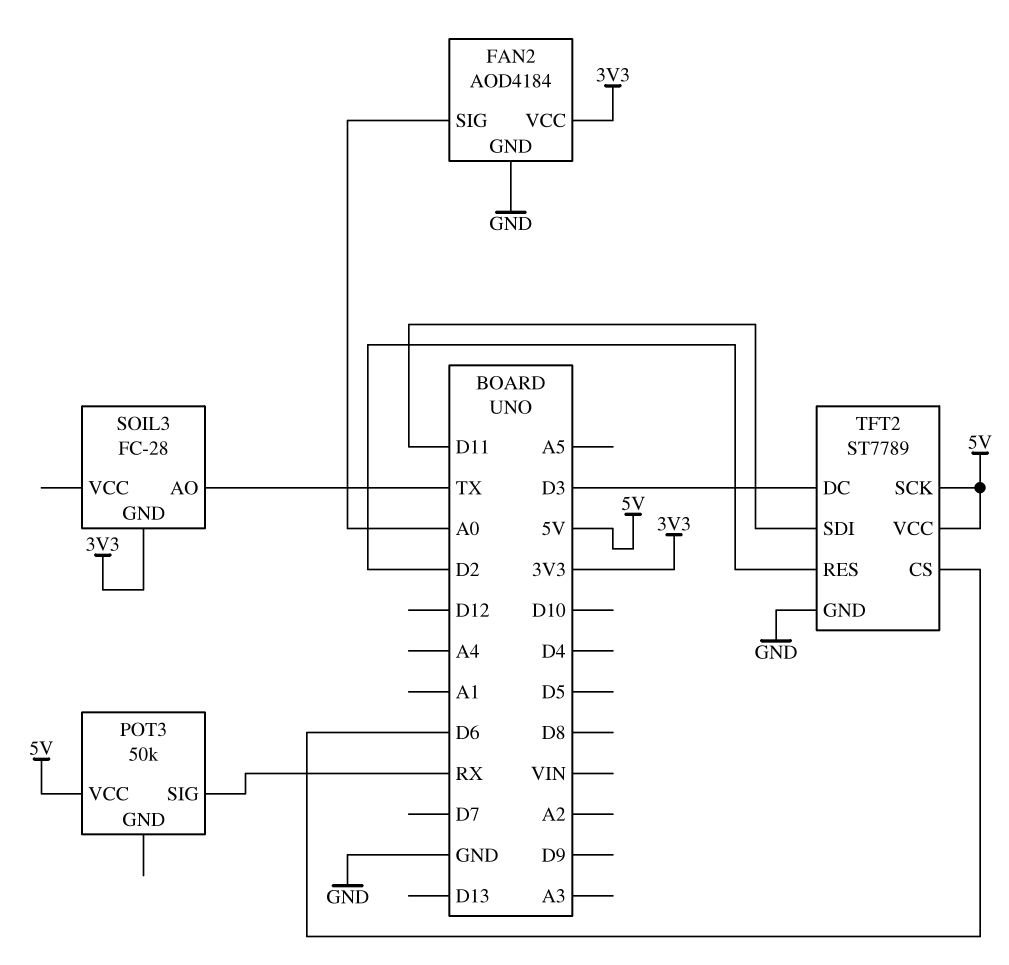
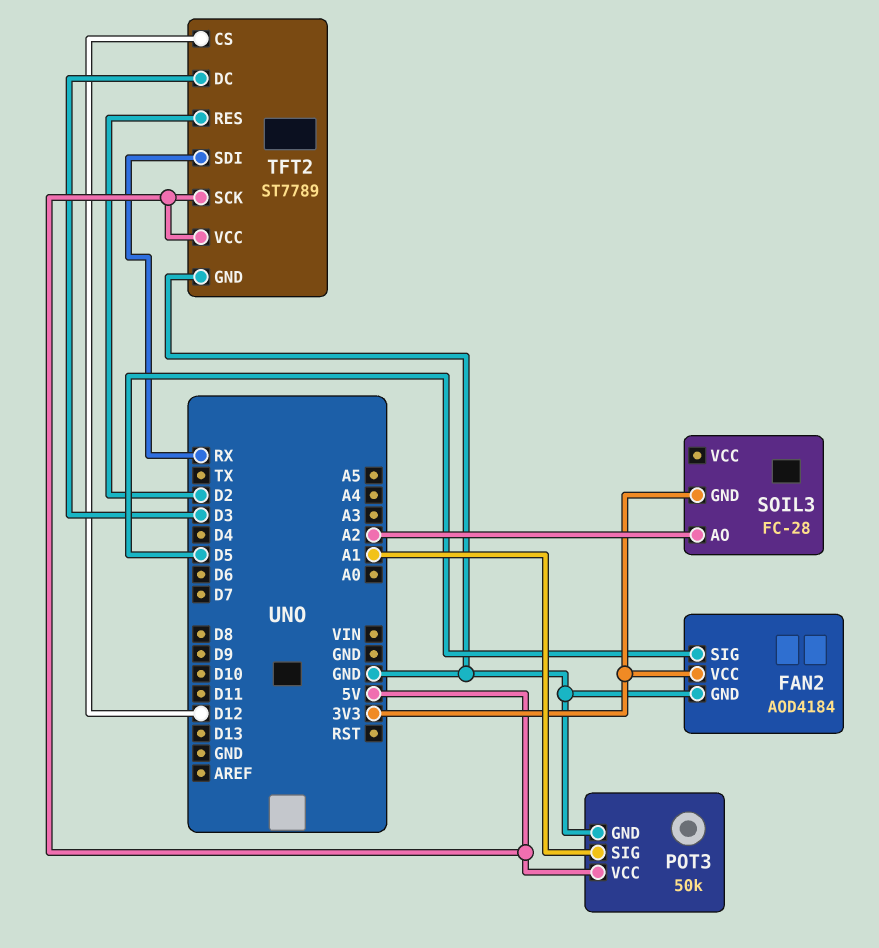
FAN2 pin SIG: A0 -> D5
POT3 pin GND: none -> GND
POT3 pin SIG: RX -> A1
SOIL3 pin AO: TX -> A2
TFT2 pin CS: D6 -> D12
TFT2 pin SDI: D11 -> RX

